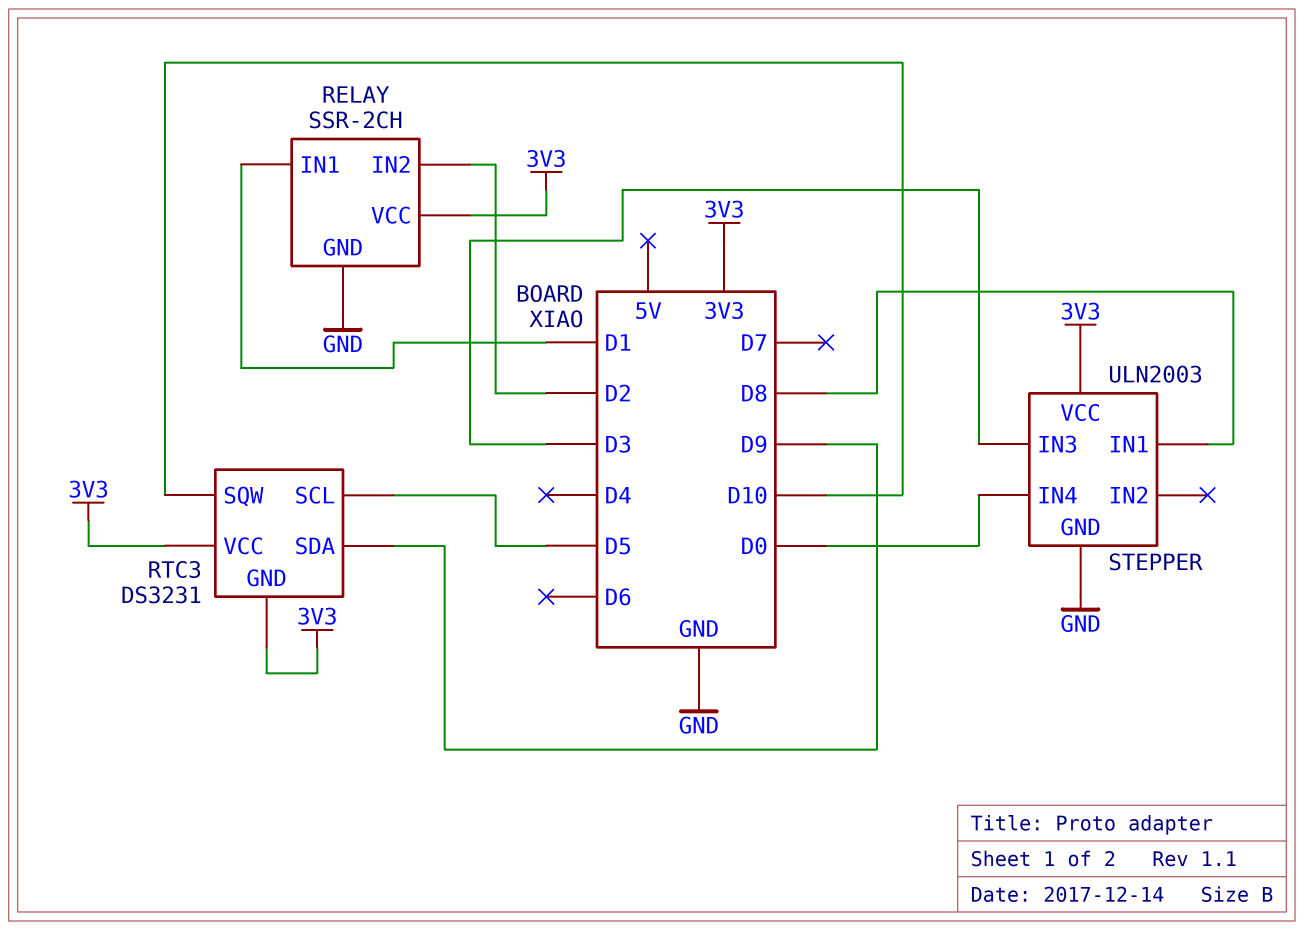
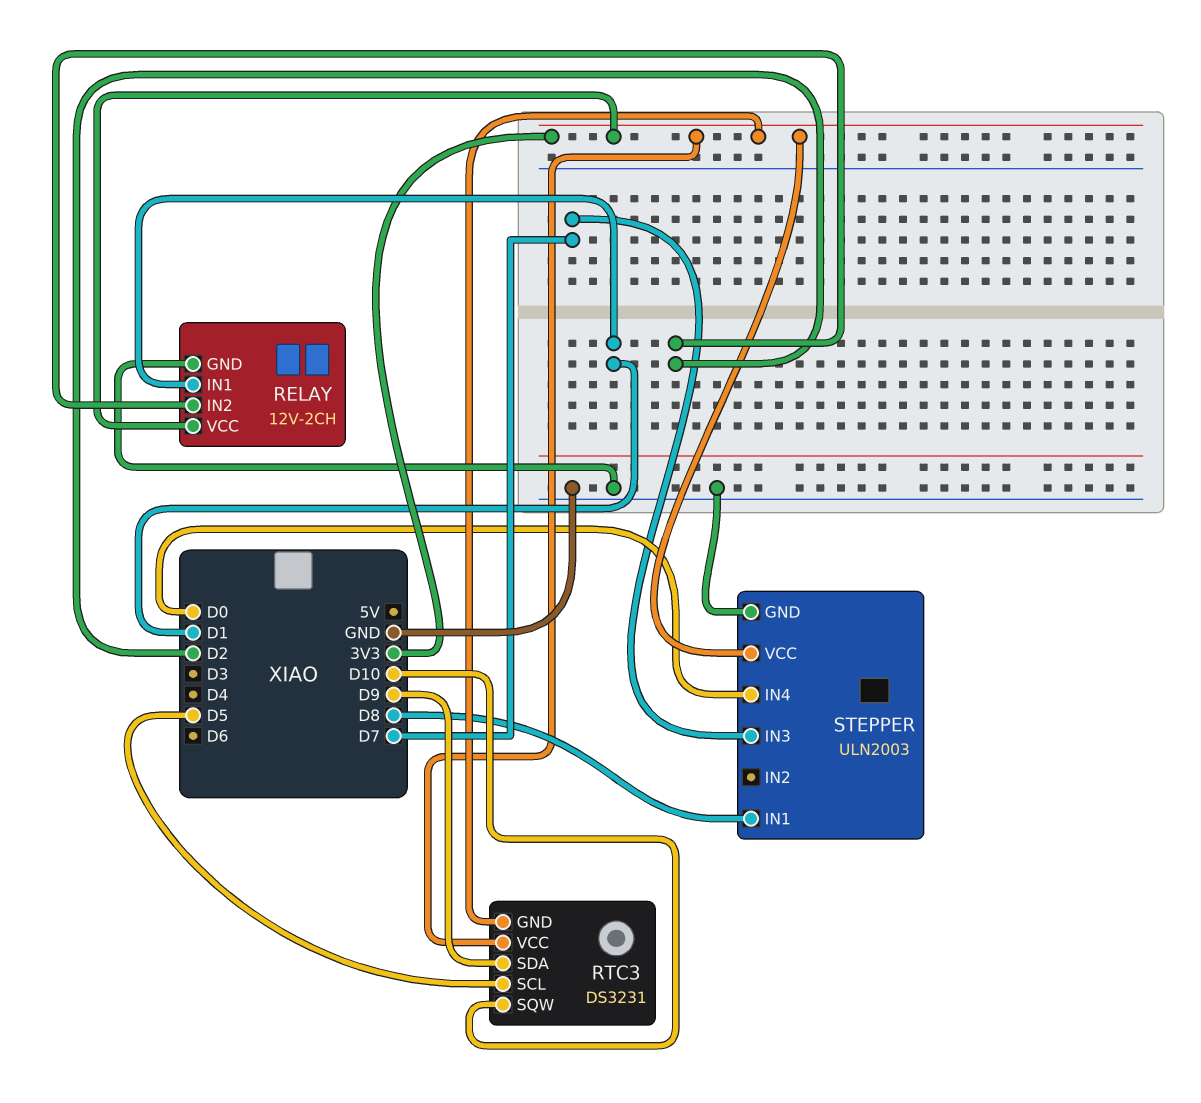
RELAY: SSR-2CH -> 12V-2CH
STEPPER pin IN3: D3 -> D7

